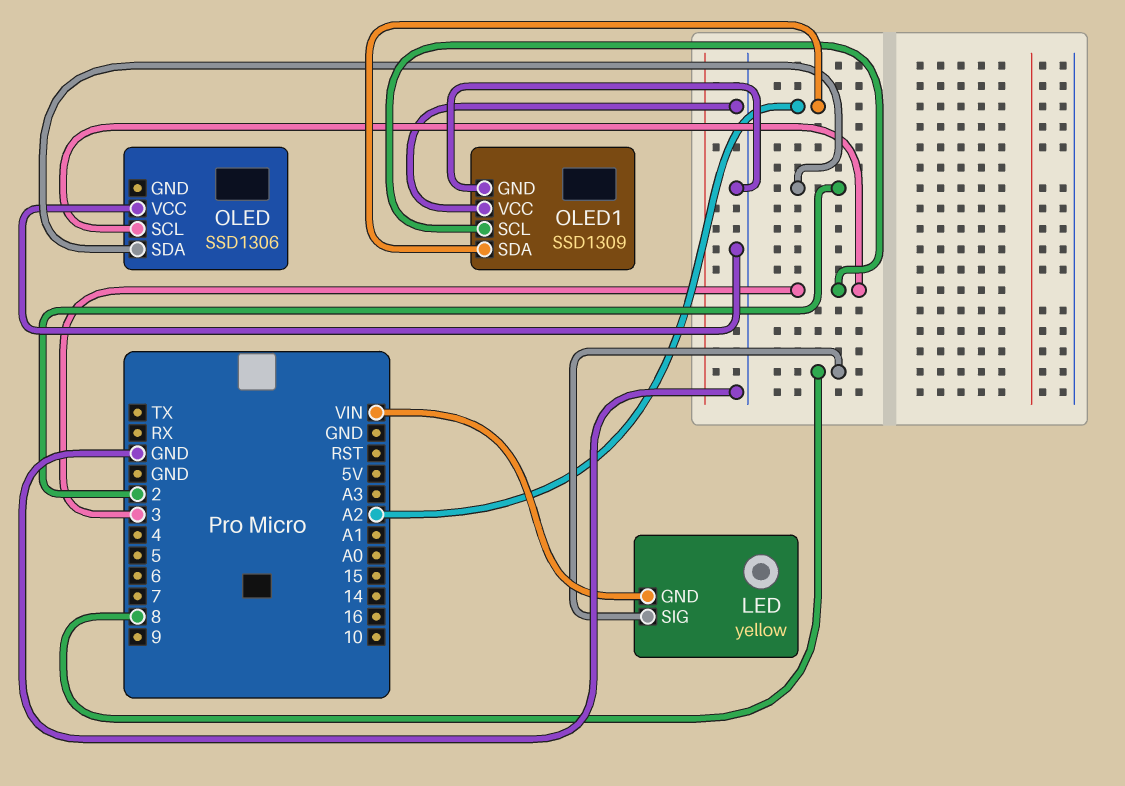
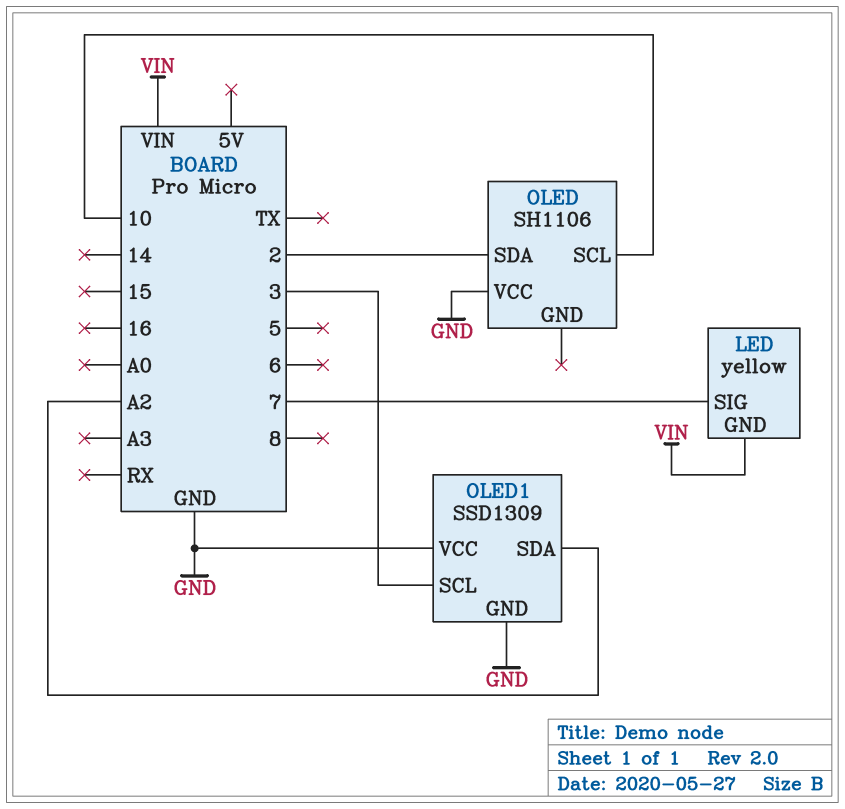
LED pin SIG: 8 -> 7
OLED: SSD1306 -> SH1106
OLED pin SCL: 3 -> 10

